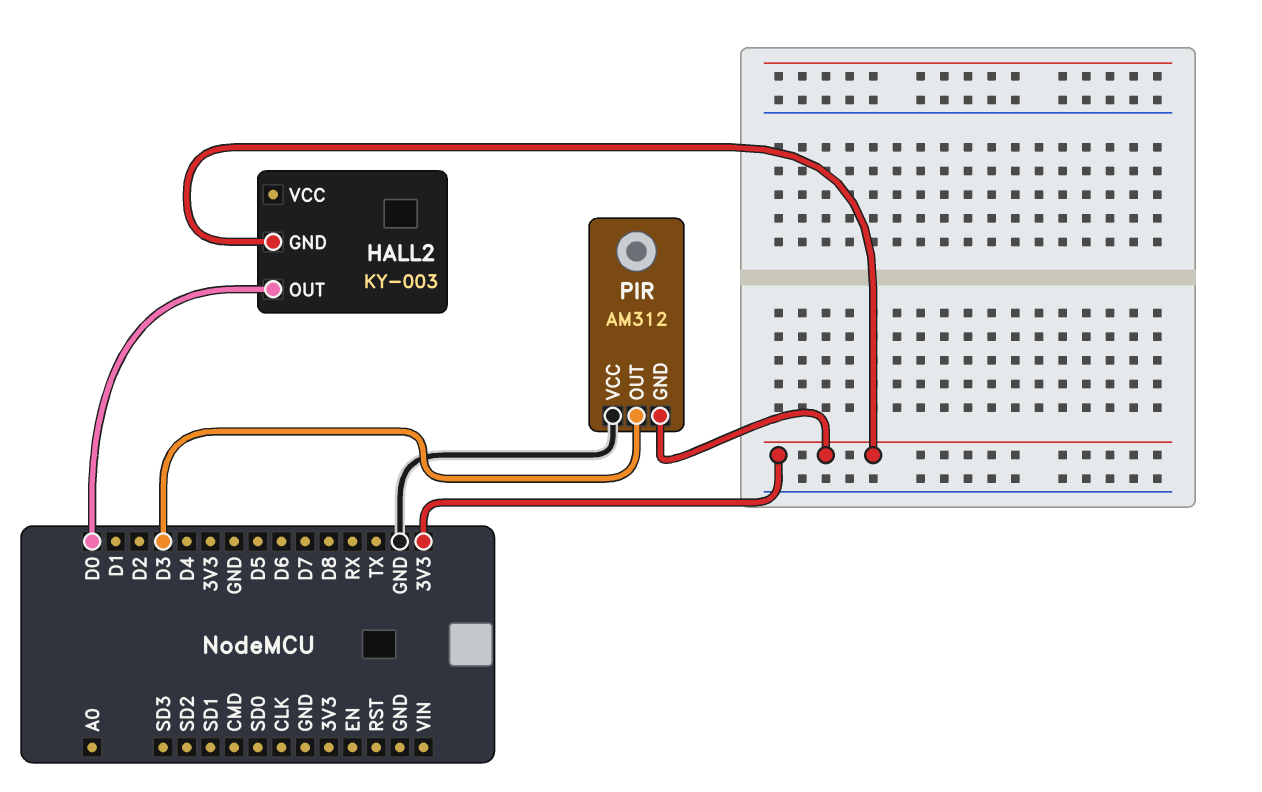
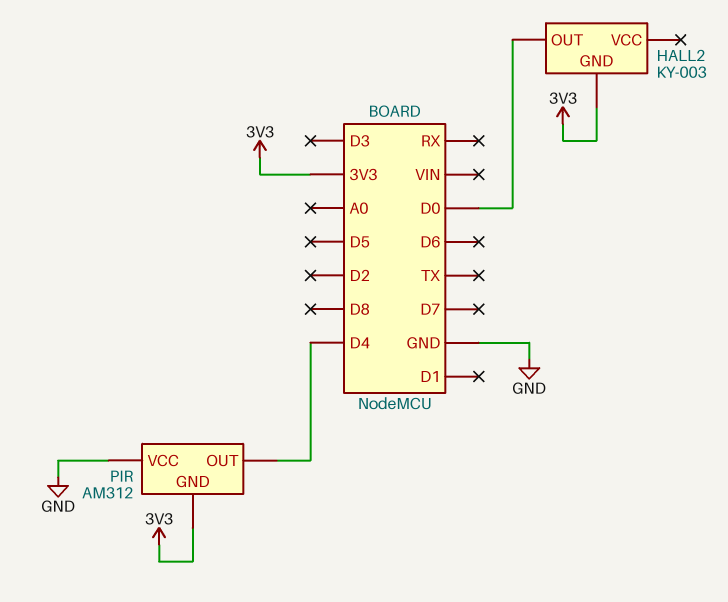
PIR pin OUT: D3 -> D4

